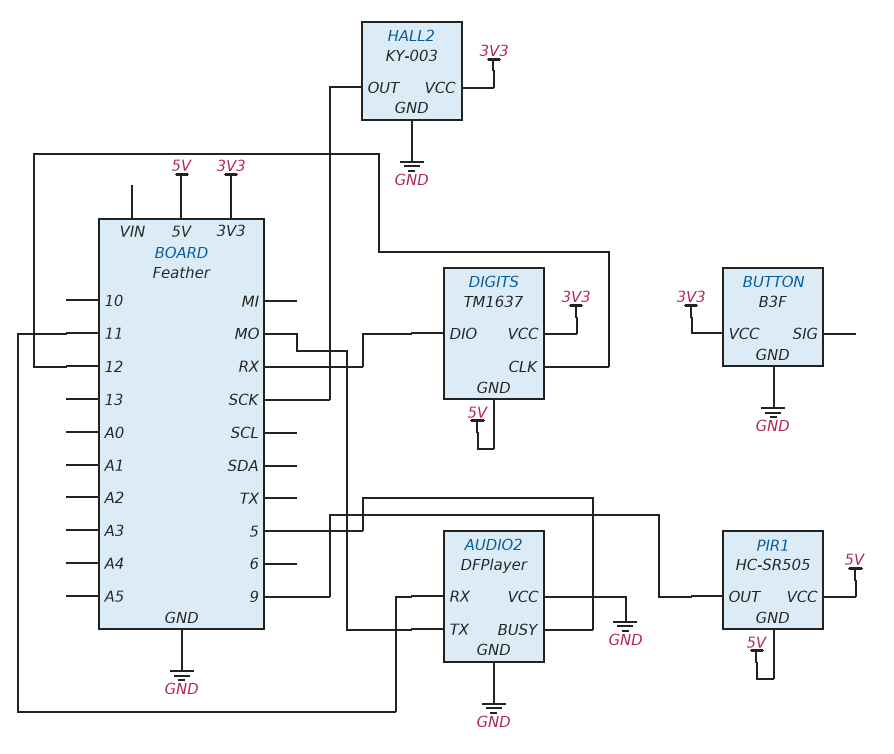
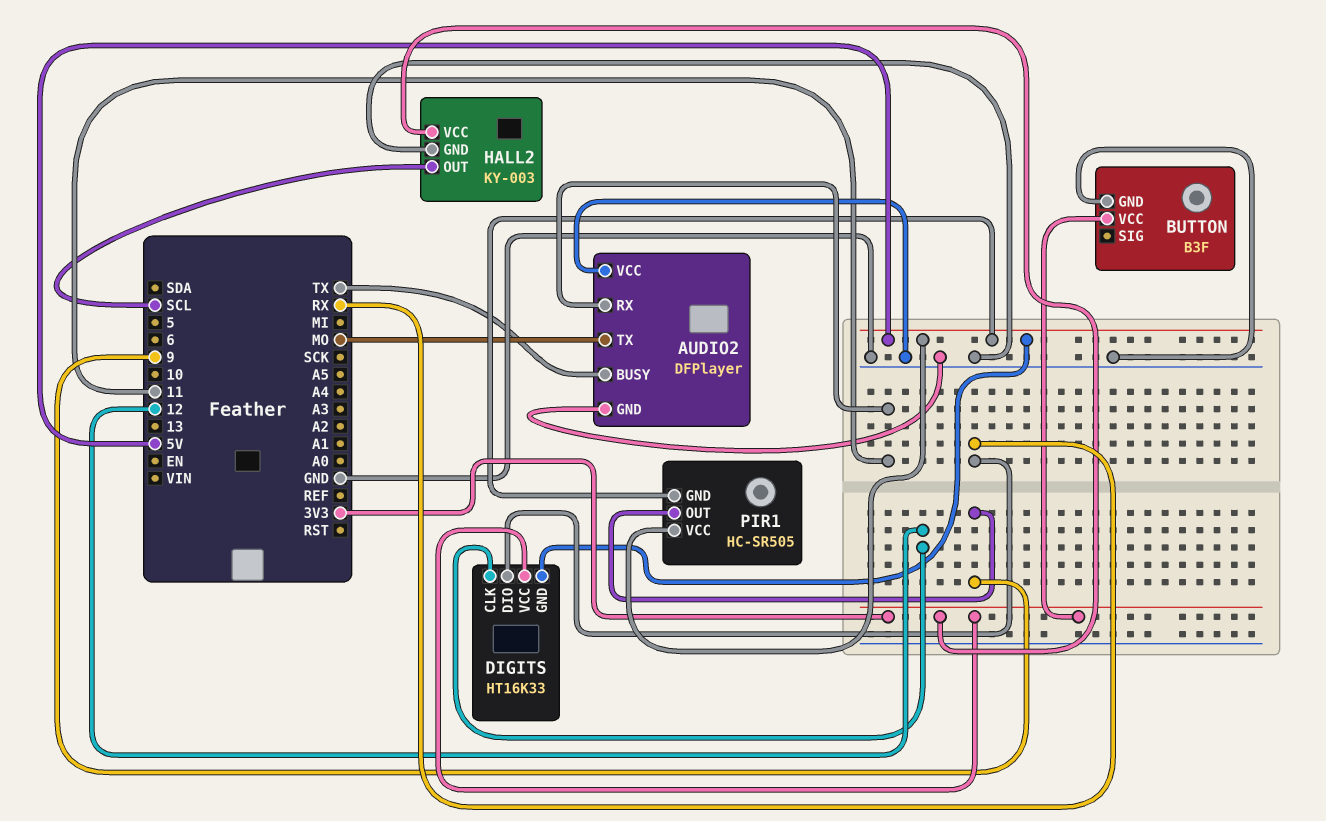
AUDIO2 pin BUSY: 5 -> TX
DIGITS: TM1637 -> HT16K33
HALL2 pin OUT: SCK -> SCL

